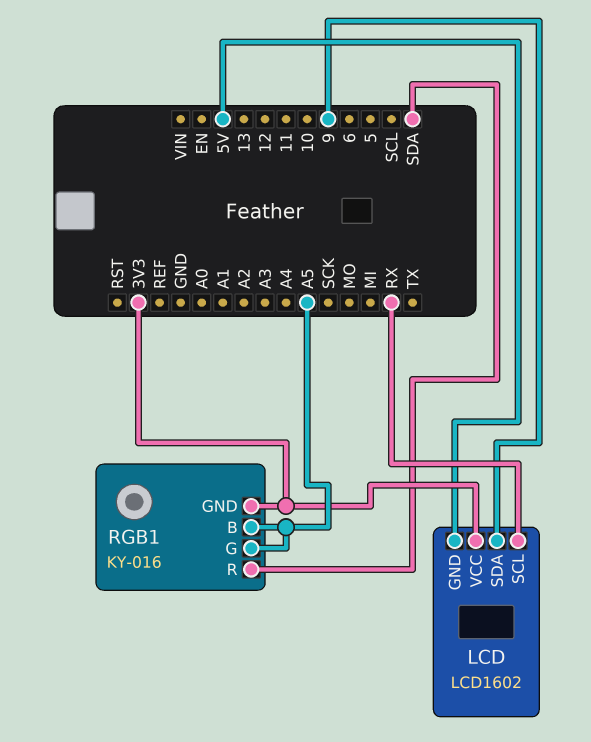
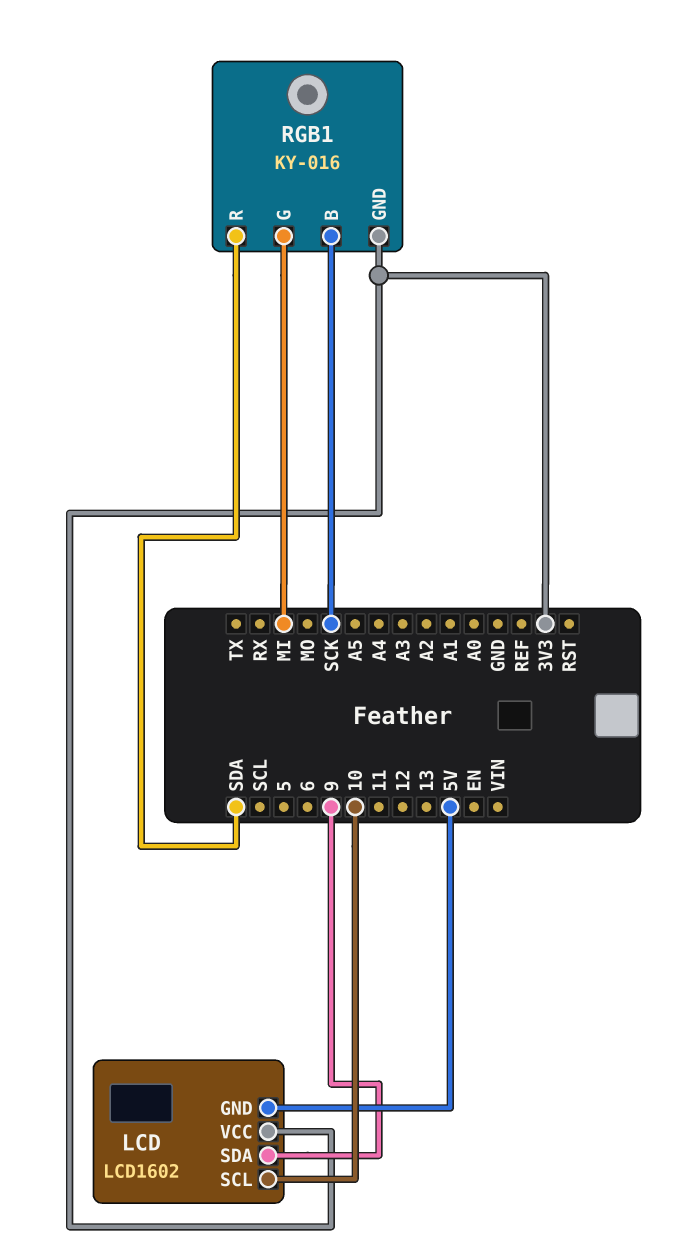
LCD pin SCL: RX -> 10
RGB1 pin B: A5 -> SCK
RGB1 pin G: A5 -> MI

